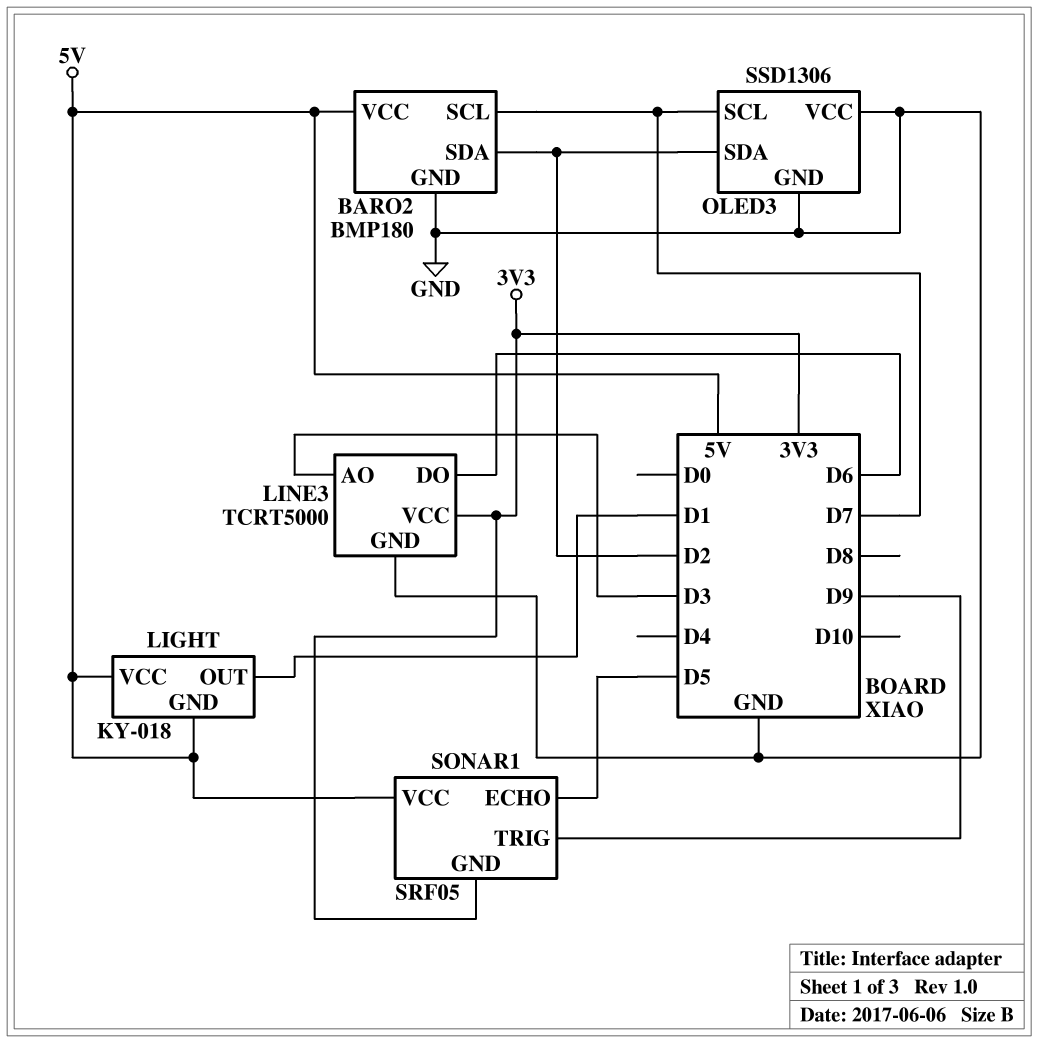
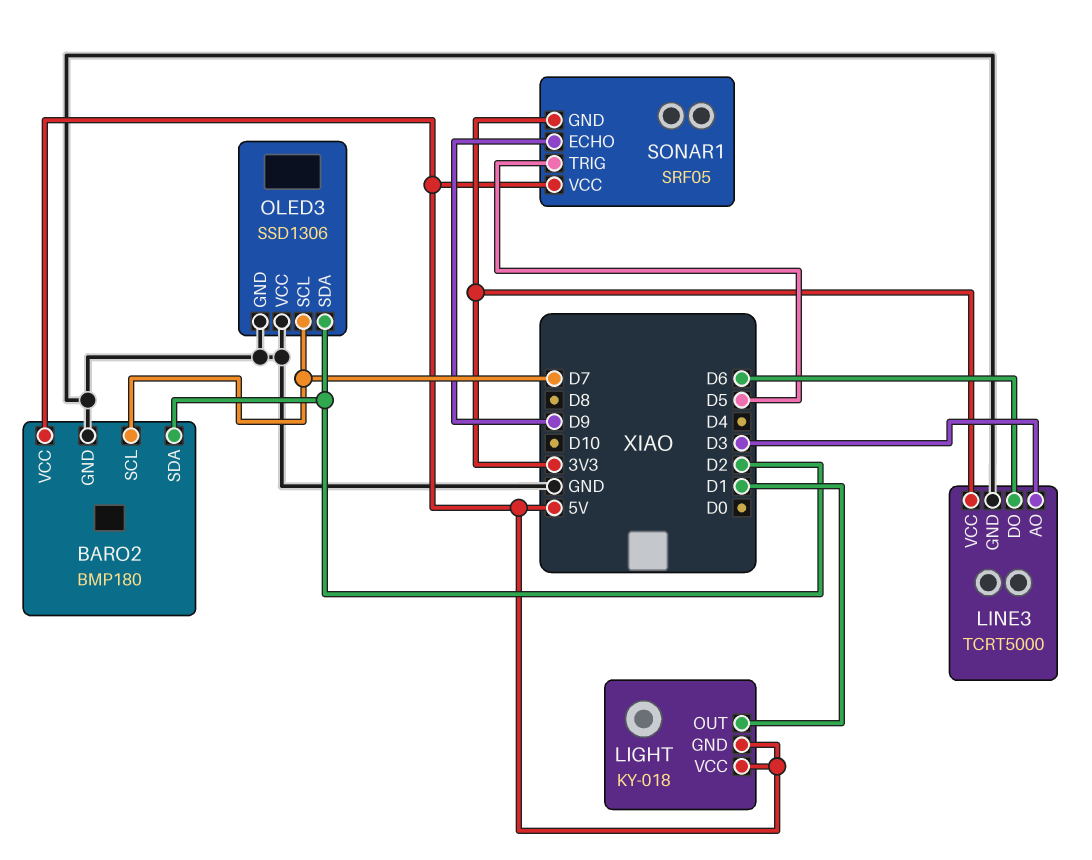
SONAR1 pin ECHO: D5 -> D9
SONAR1 pin TRIG: D9 -> D5

